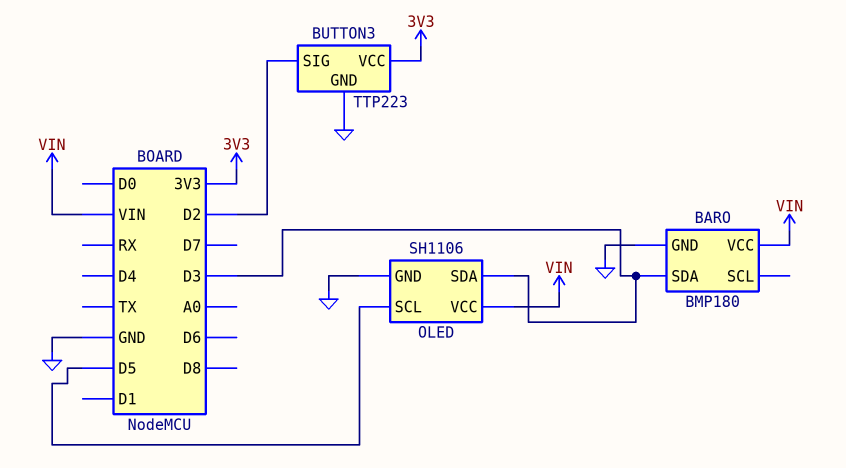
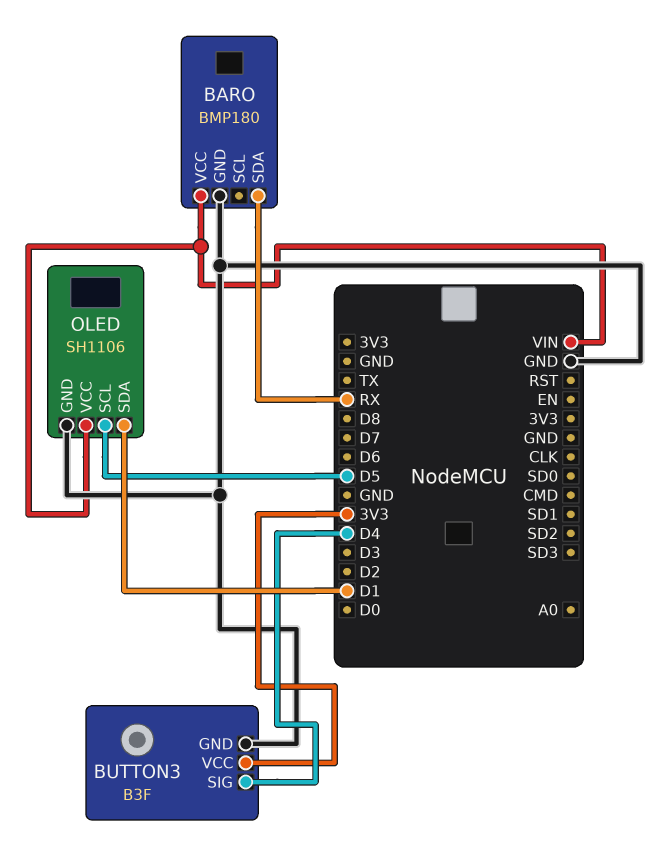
BARO pin SDA: D3 -> RX
BUTTON3: TTP223 -> B3F
BUTTON3 pin SIG: D2 -> D4
OLED pin SDA: D3 -> D1

